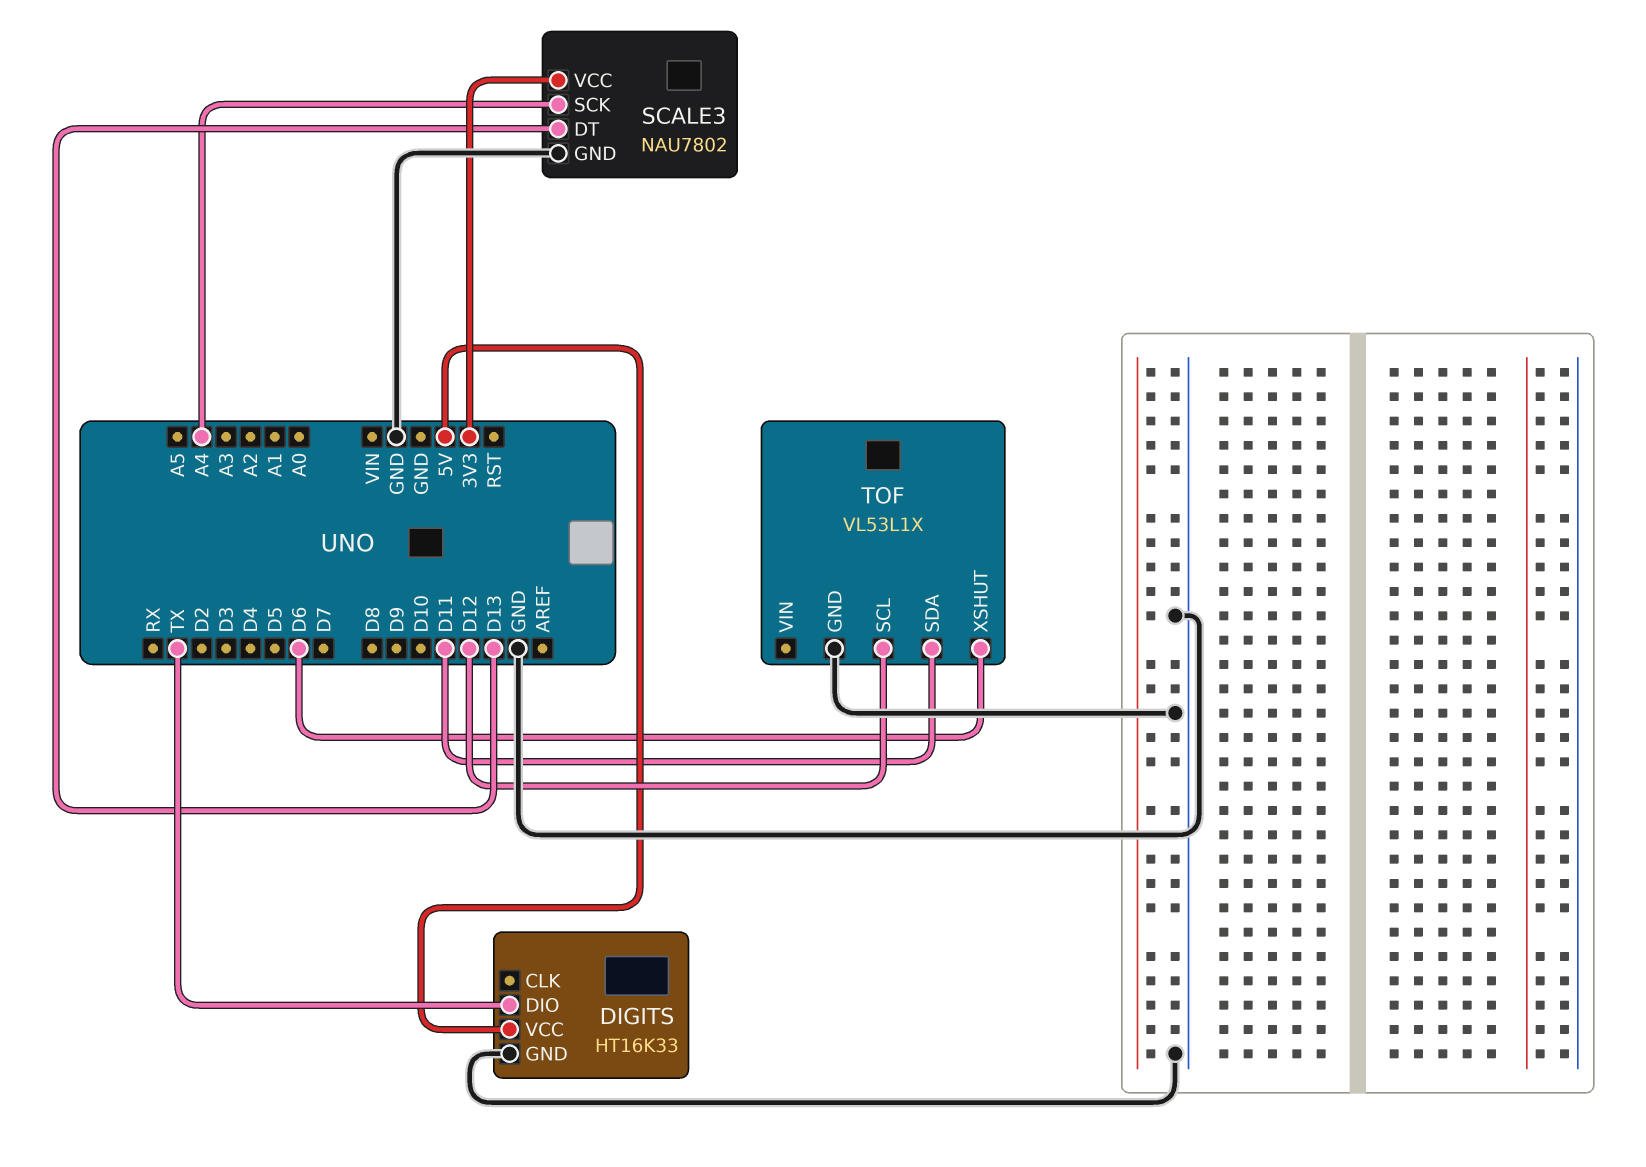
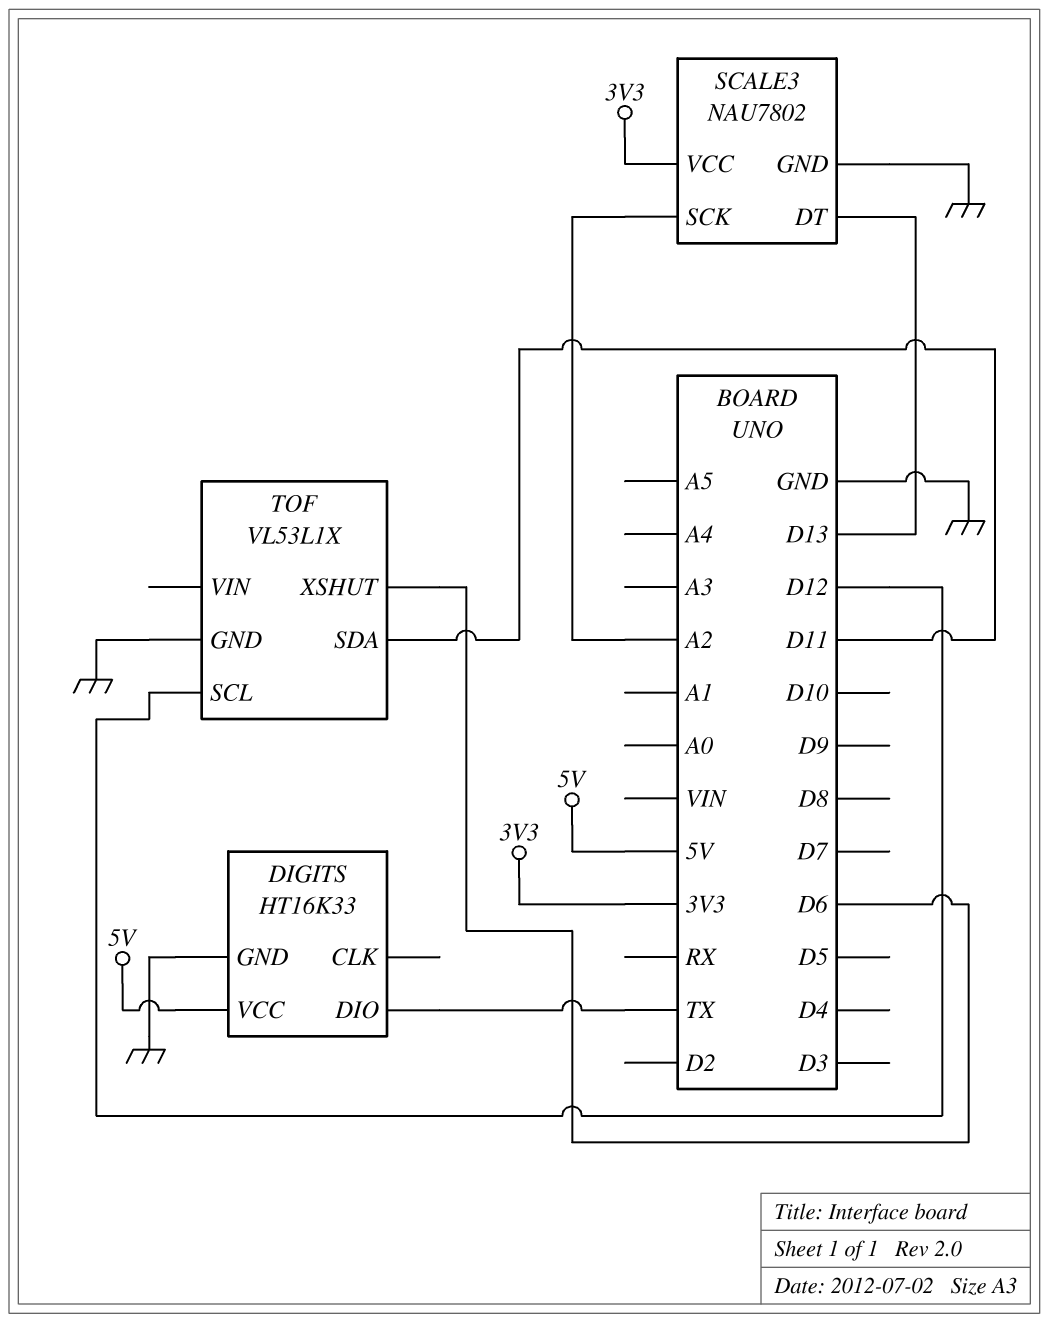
SCALE3 pin SCK: A4 -> A2

